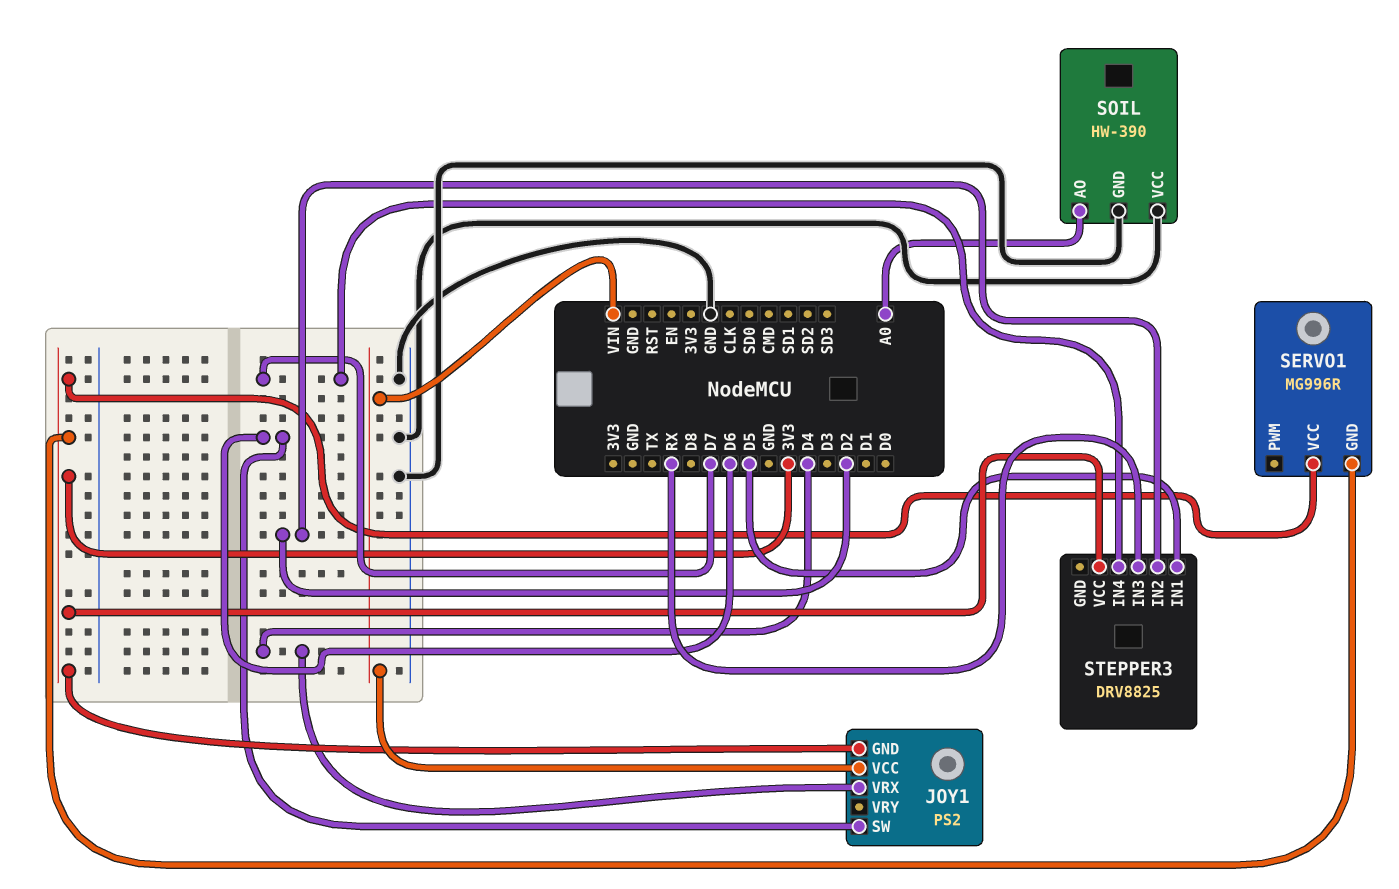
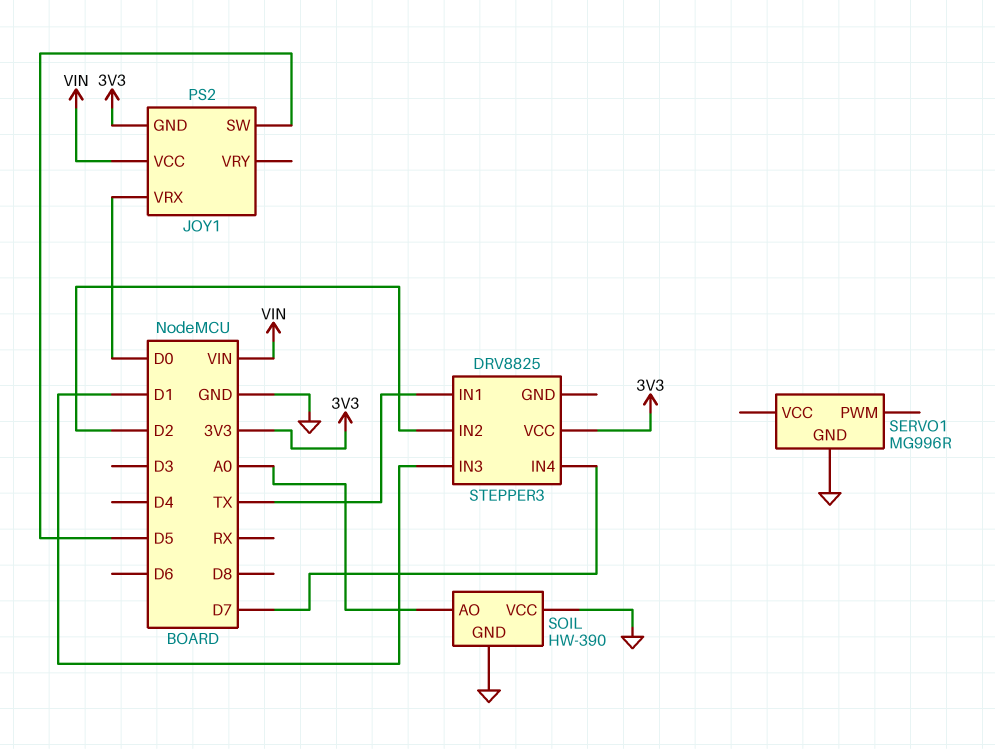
JOY1 pin SW: D6 -> D5
JOY1 pin VRX: D4 -> D0
SERVO1 pin GND: 3V3 -> GND
SERVO1 pin VCC: 3V3 -> none
STEPPER3 pin IN1: D5 -> TX
STEPPER3 pin IN3: RX -> D1

